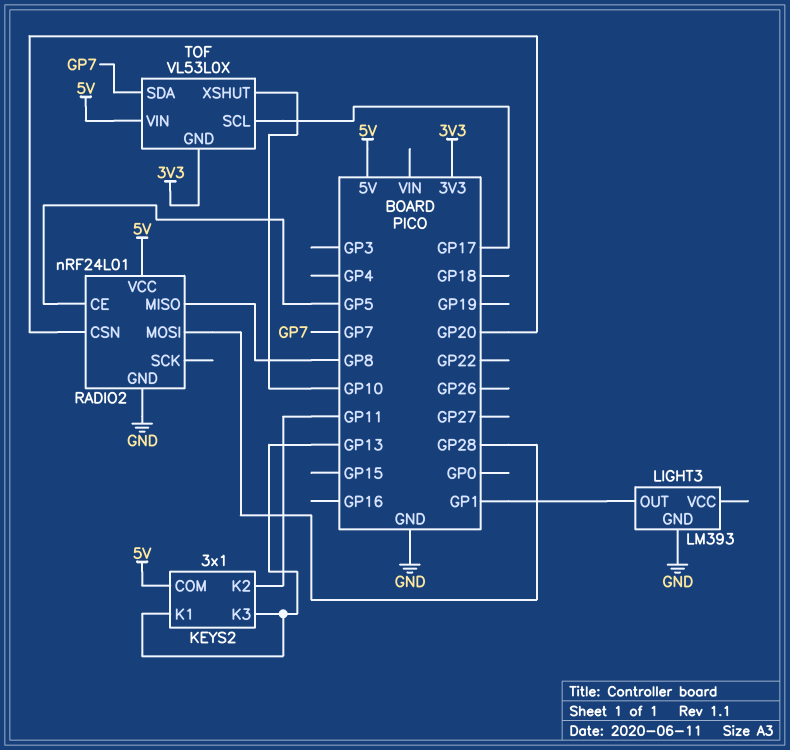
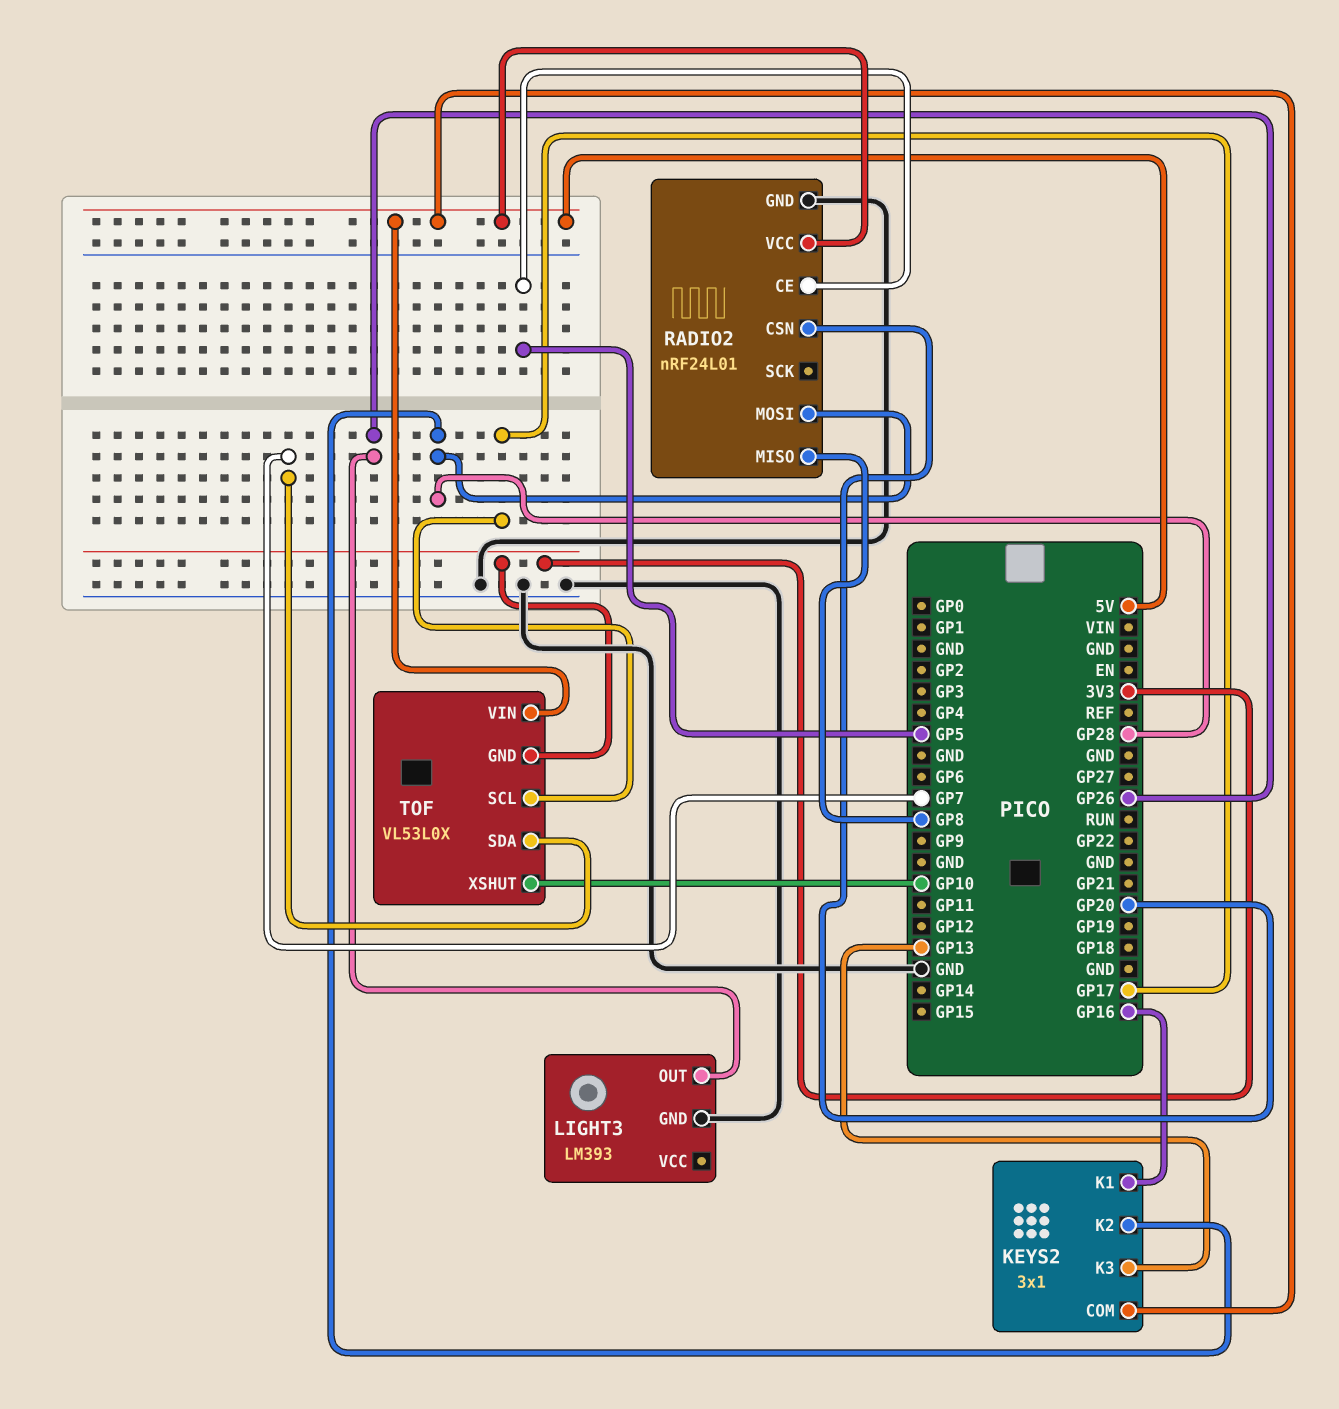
KEYS2 pin K1: GP13 -> GP16
KEYS2 pin K2: GP11 -> GP28
LIGHT3 pin OUT: GP1 -> GP26

